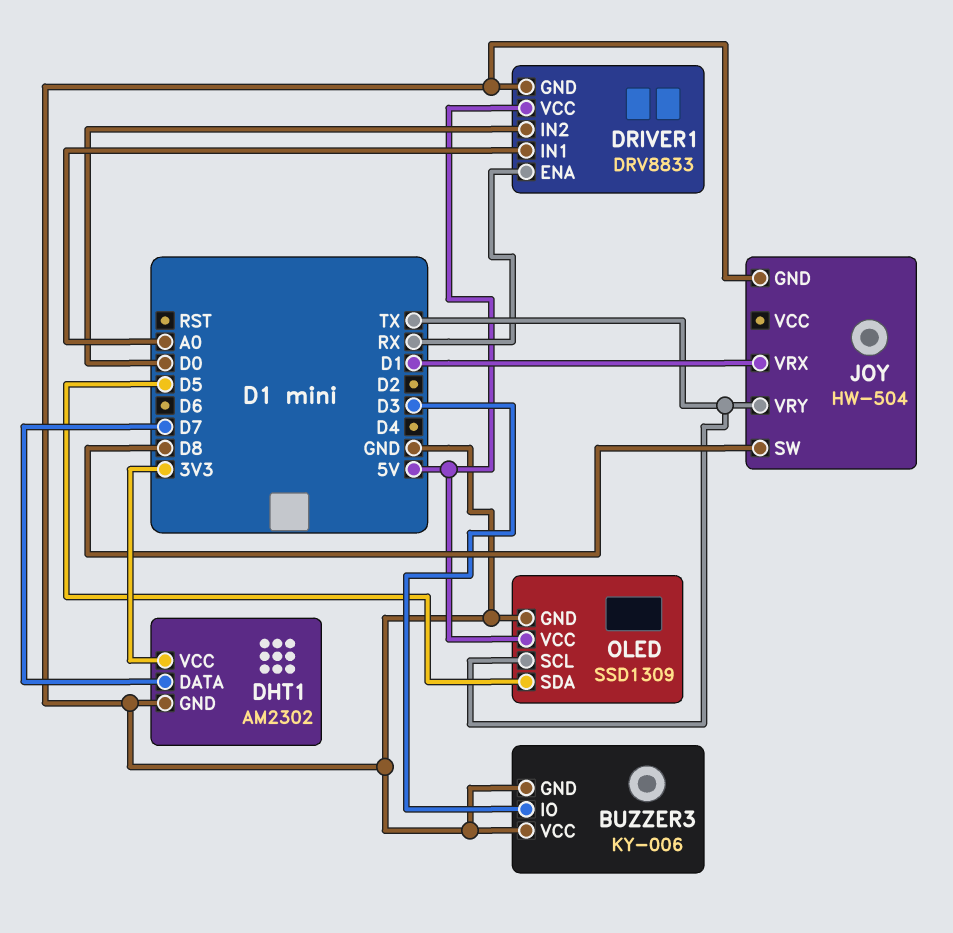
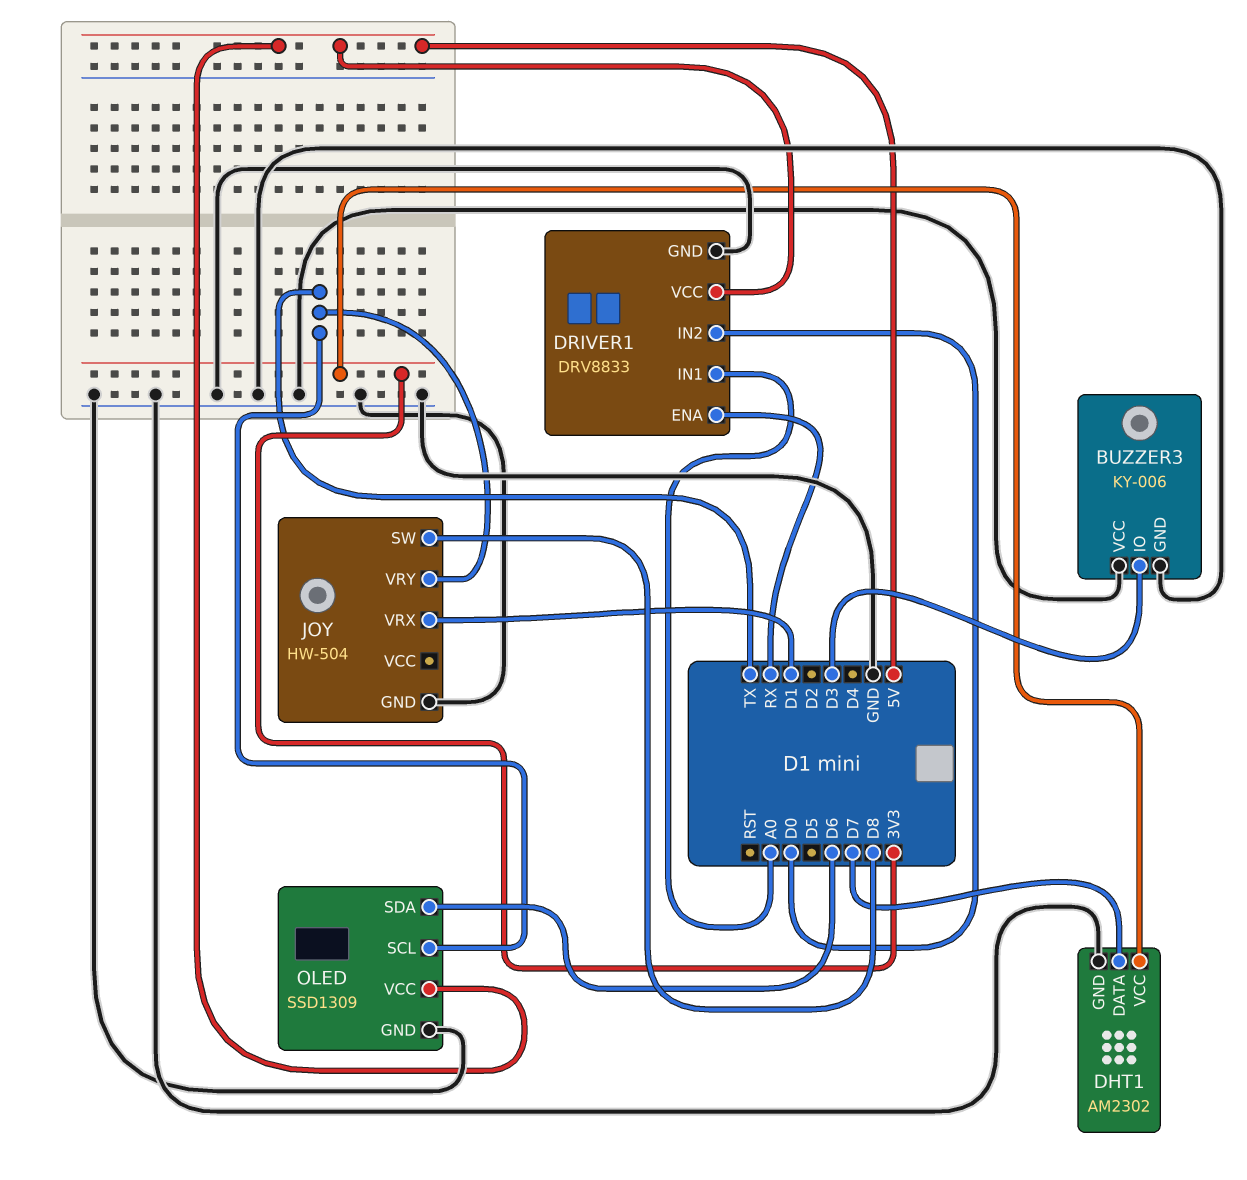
OLED pin SDA: D5 -> D6

